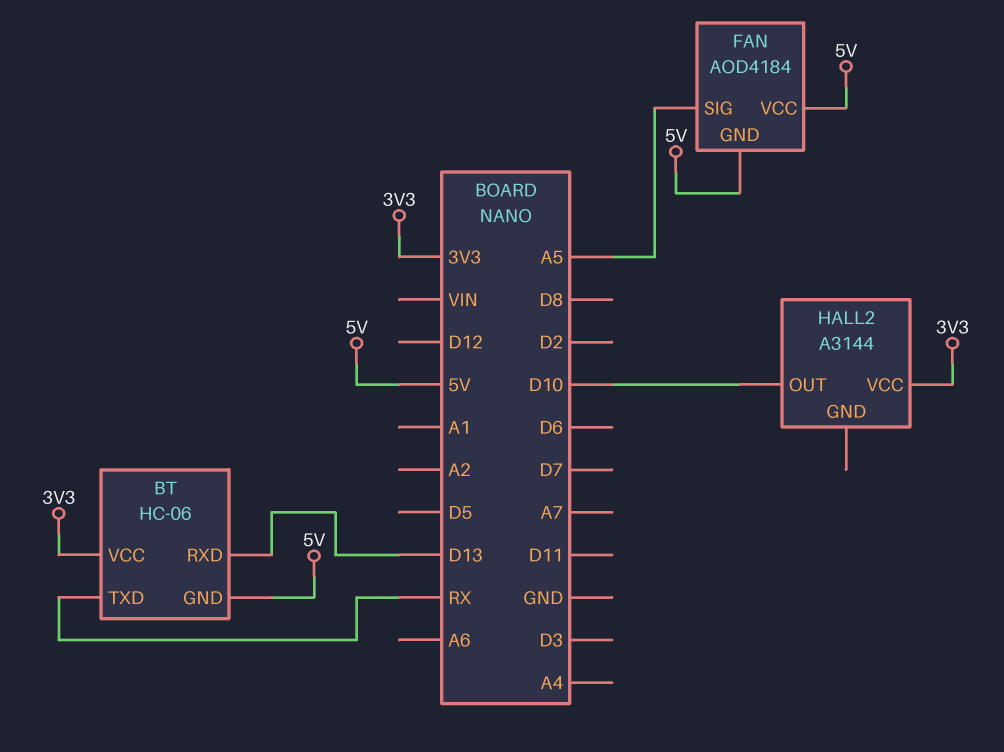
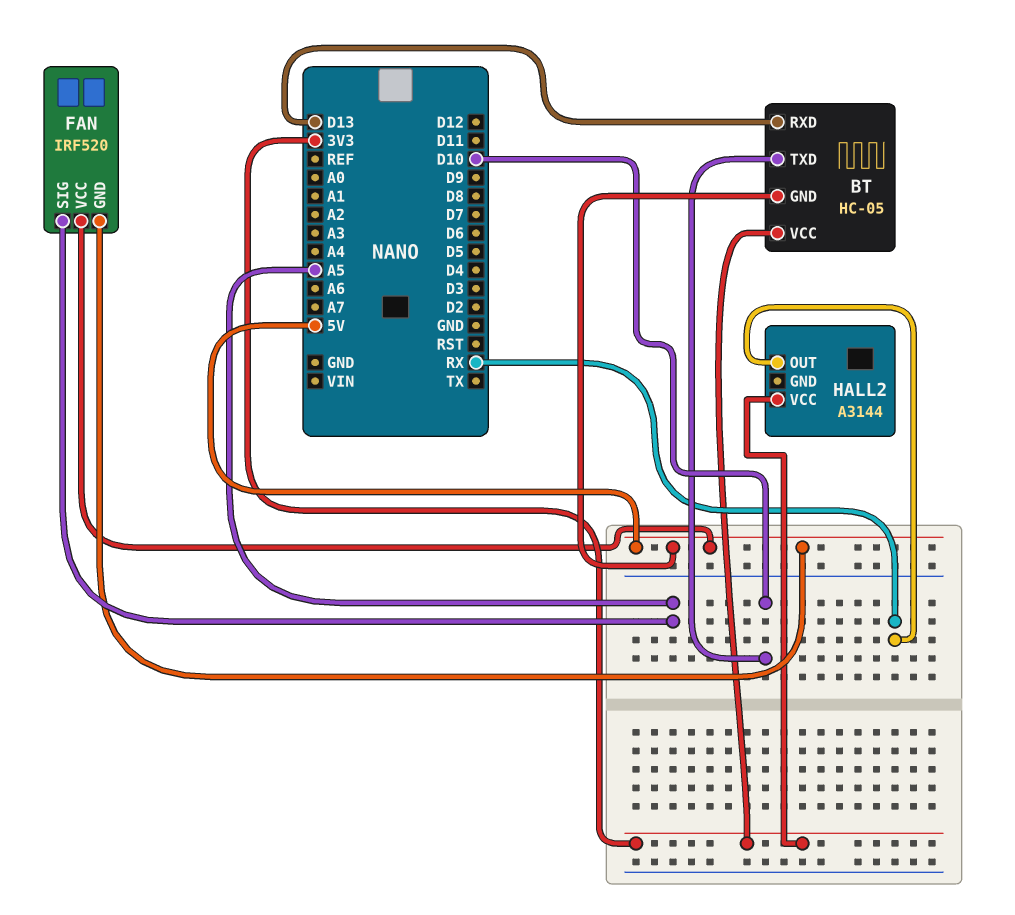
BT: HC-06 -> HC-05
BT pin TXD: RX -> D10
FAN: AOD4184 -> IRF520
HALL2 pin OUT: D10 -> RX

